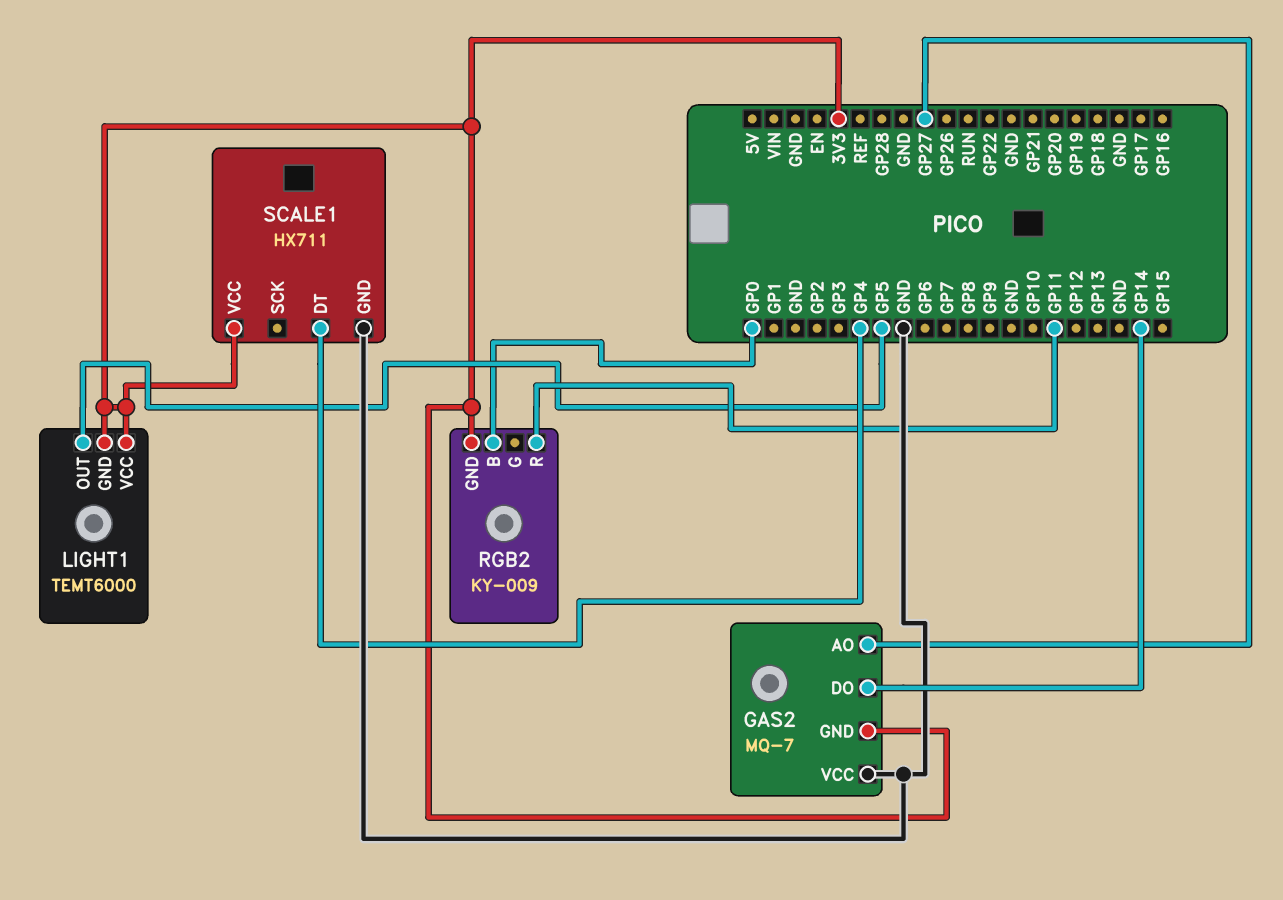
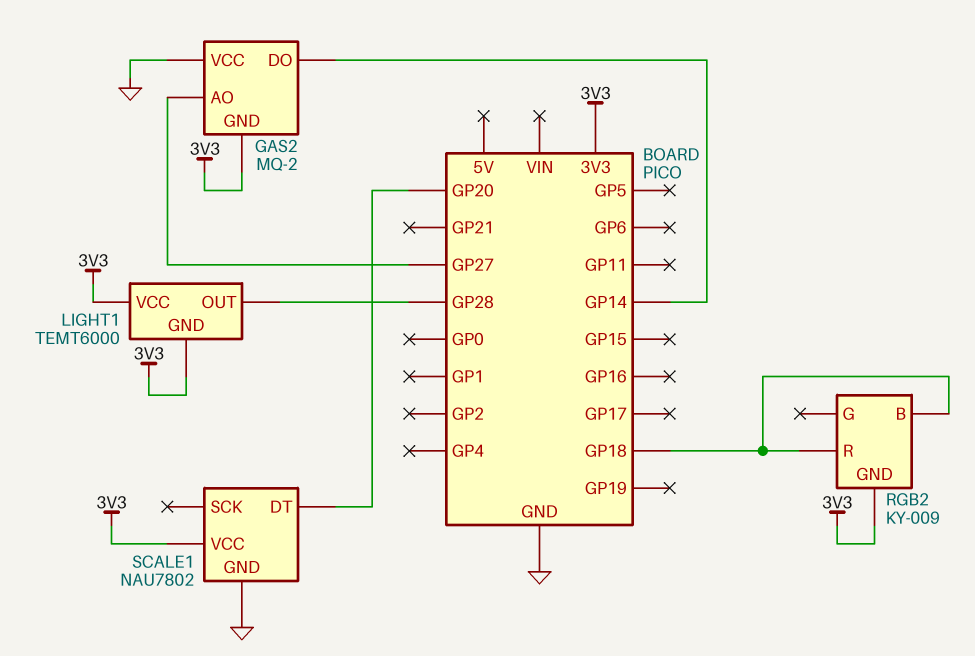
GAS2: MQ-7 -> MQ-2
LIGHT1 pin OUT: GP5 -> GP28
RGB2 pin B: GP0 -> GP18
RGB2 pin R: GP11 -> GP18
SCALE1: HX711 -> NAU7802
SCALE1 pin DT: GP4 -> GP20

